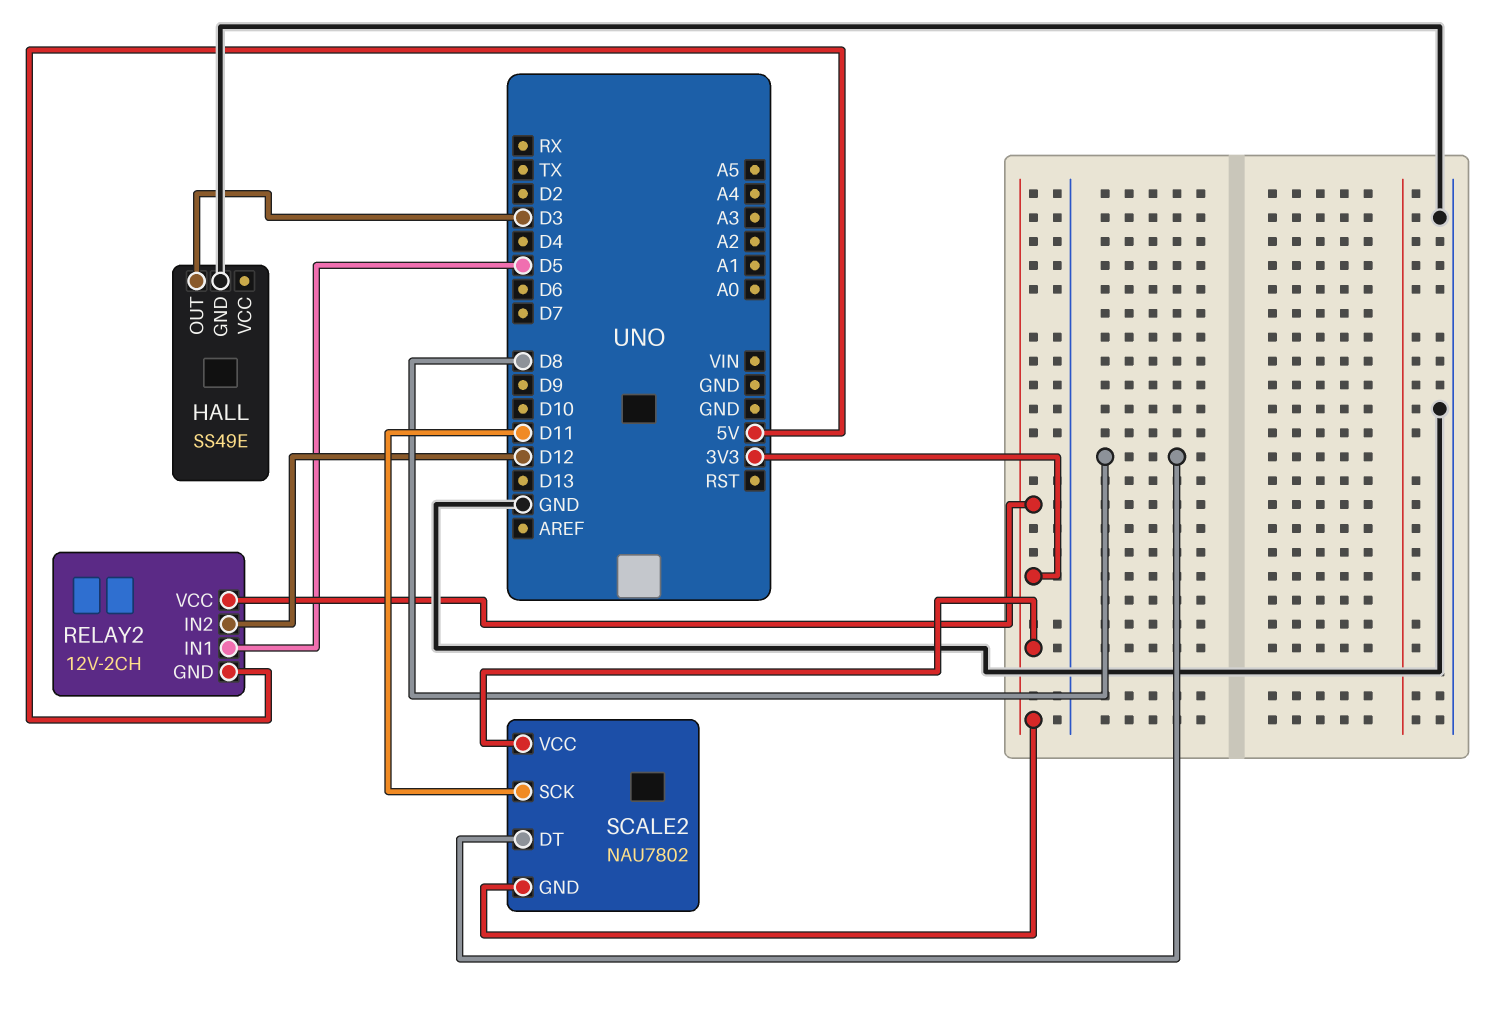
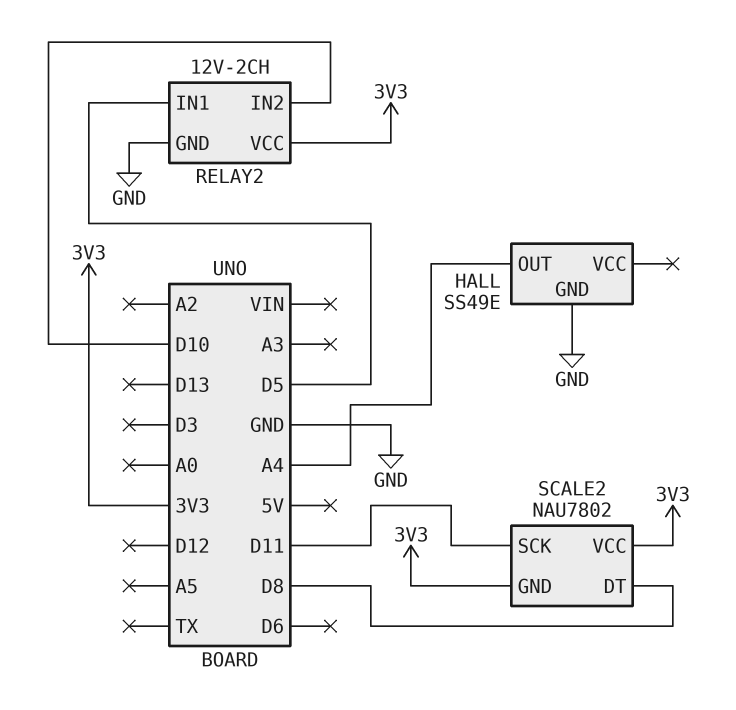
HALL pin OUT: D3 -> A4
RELAY2 pin GND: 5V -> GND
RELAY2 pin IN2: D12 -> D10

